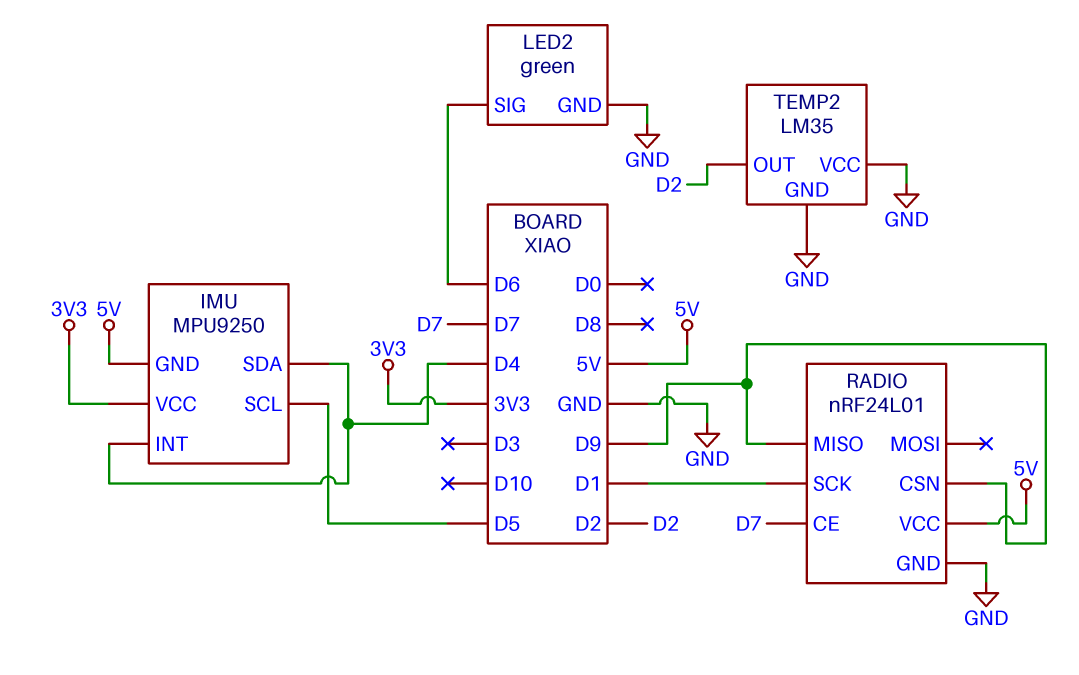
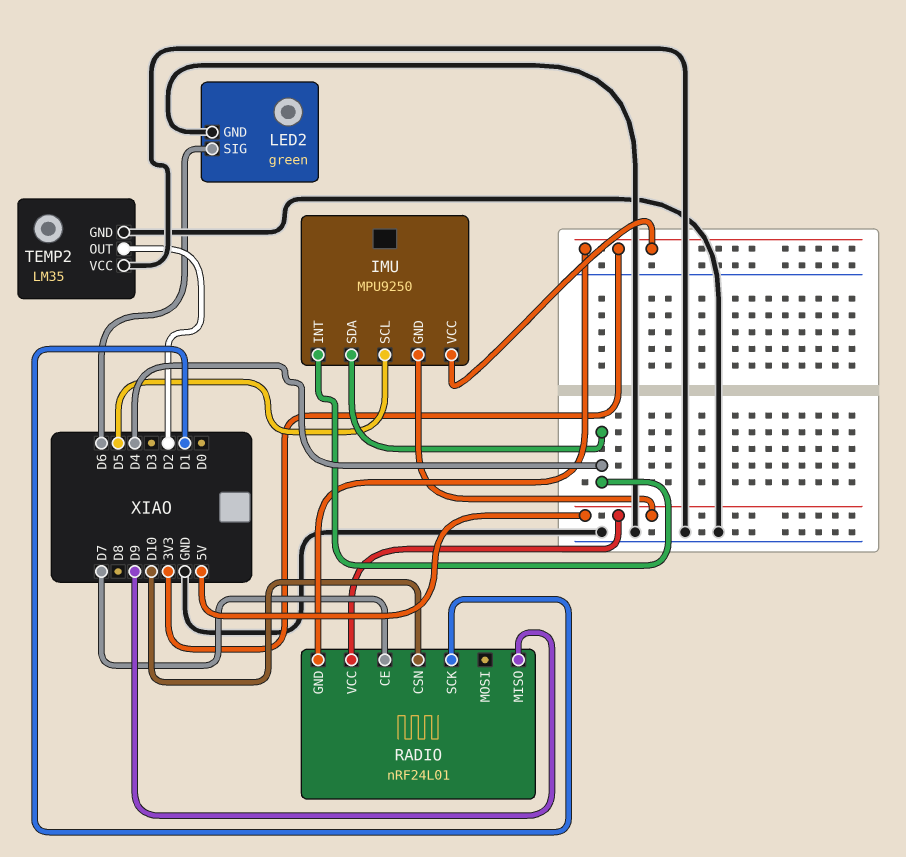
RADIO pin CSN: D9 -> D10
RADIO pin GND: GND -> 3V3

